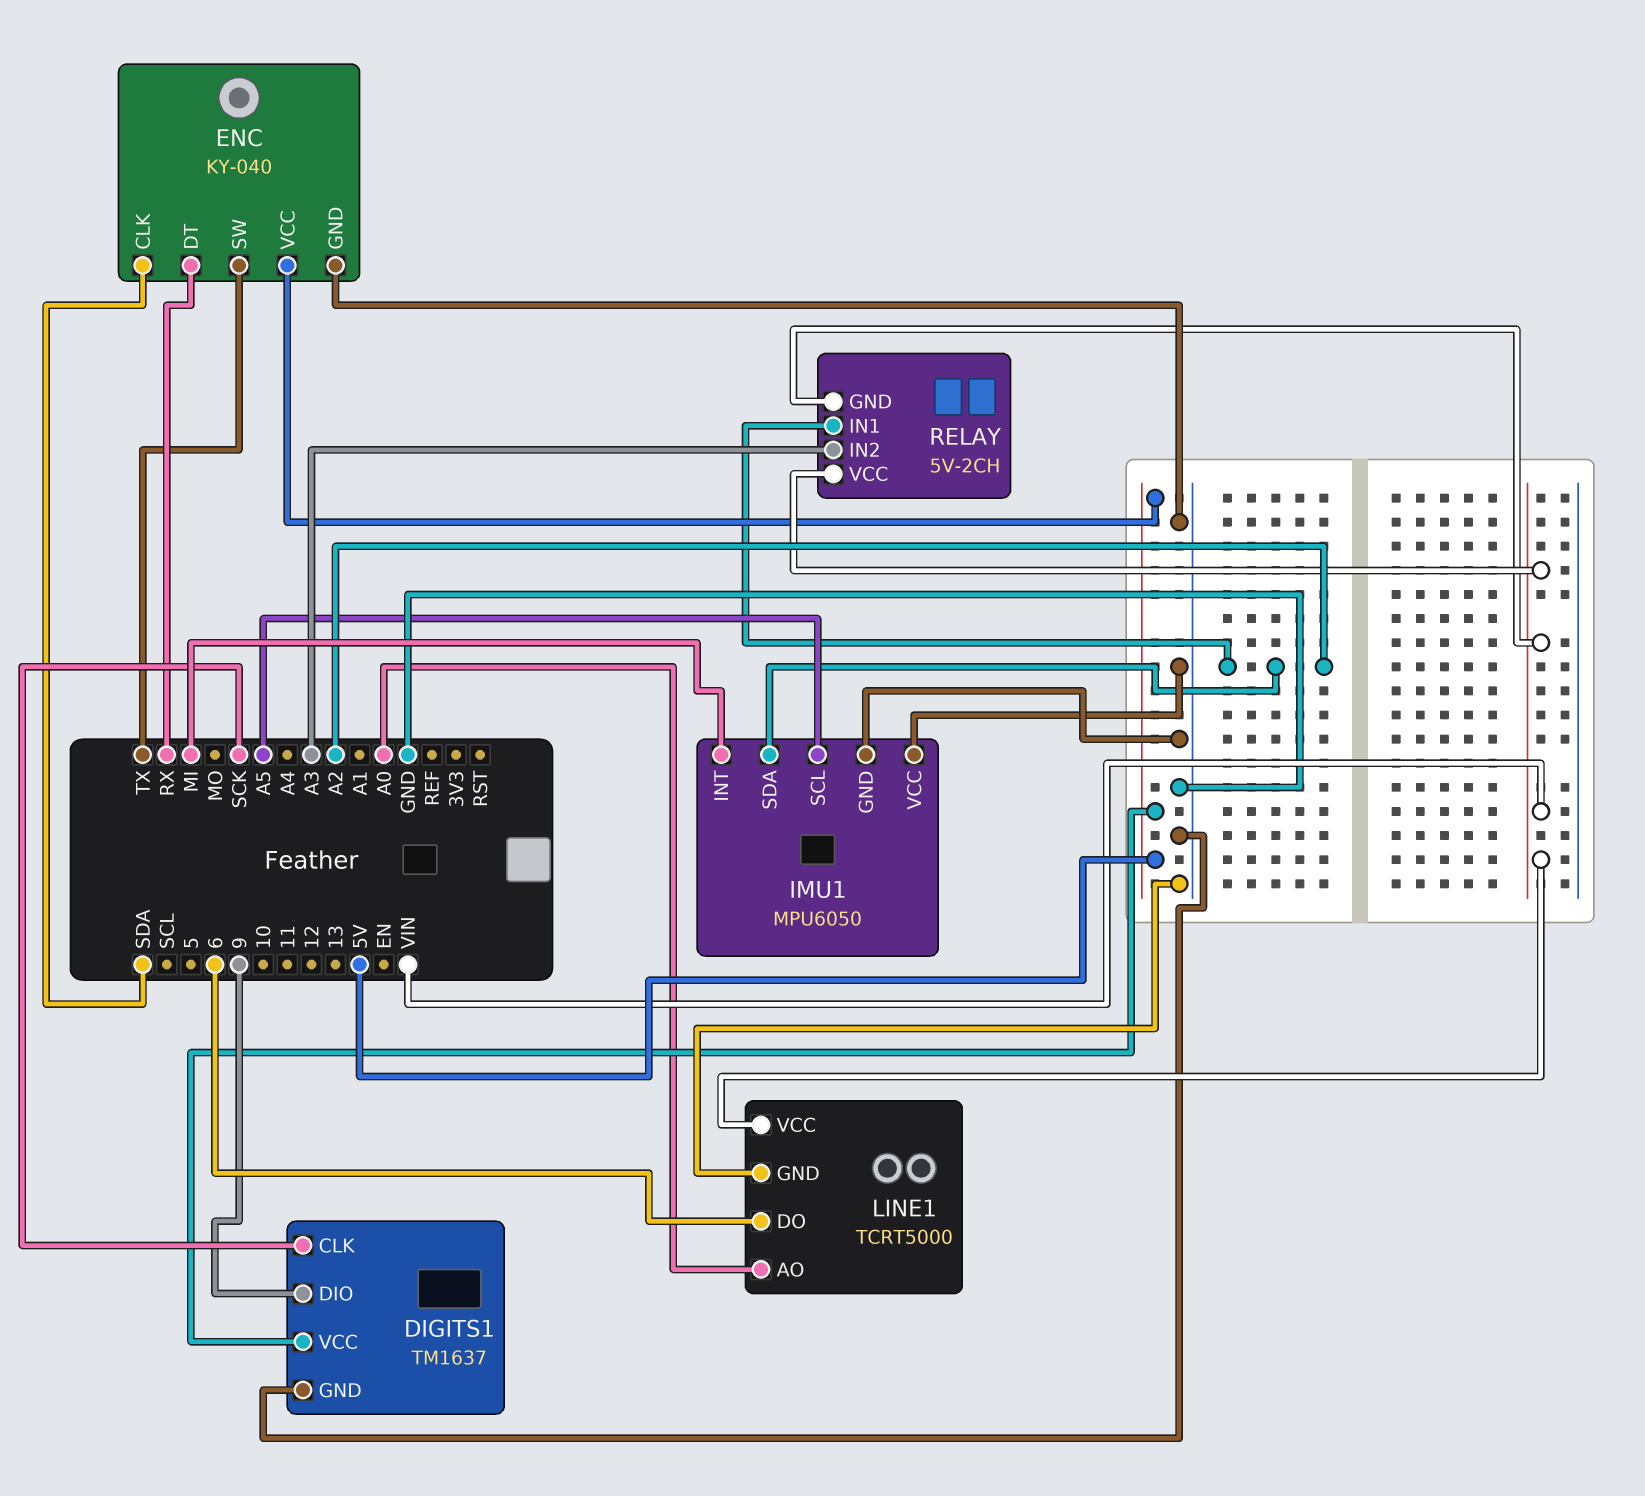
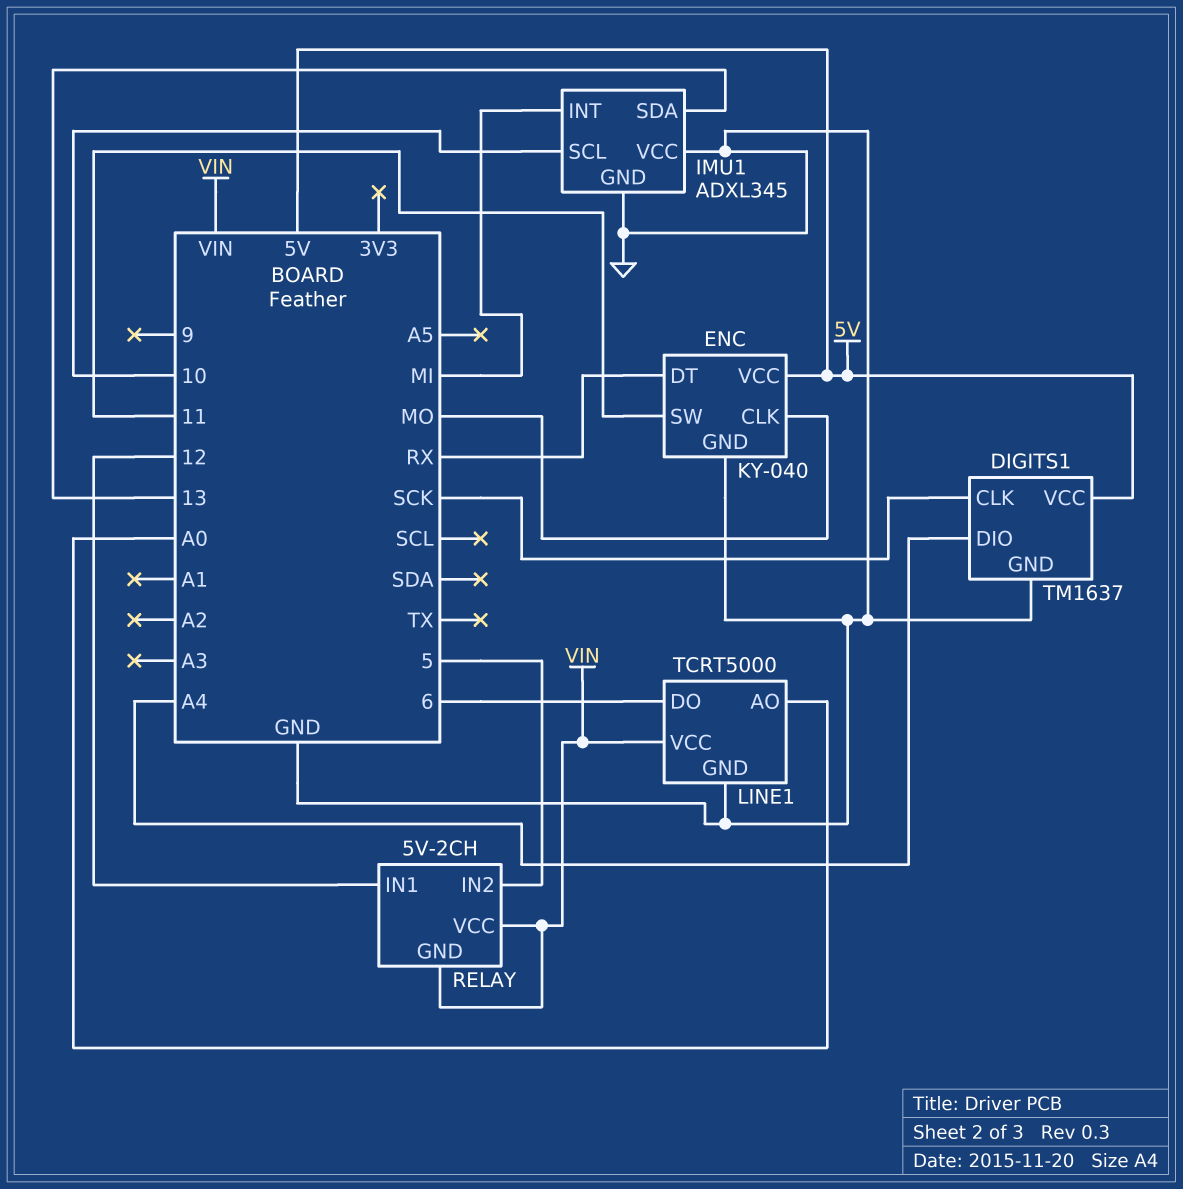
DIGITS1 pin DIO: 9 -> A4
ENC pin CLK: SDA -> MO
ENC pin SW: TX -> 11
IMU1: MPU6050 -> ADXL345
IMU1 pin SCL: A5 -> 10
IMU1 pin SDA: A2 -> 13
RELAY pin IN1: A2 -> 12
RELAY pin IN2: A3 -> 5

